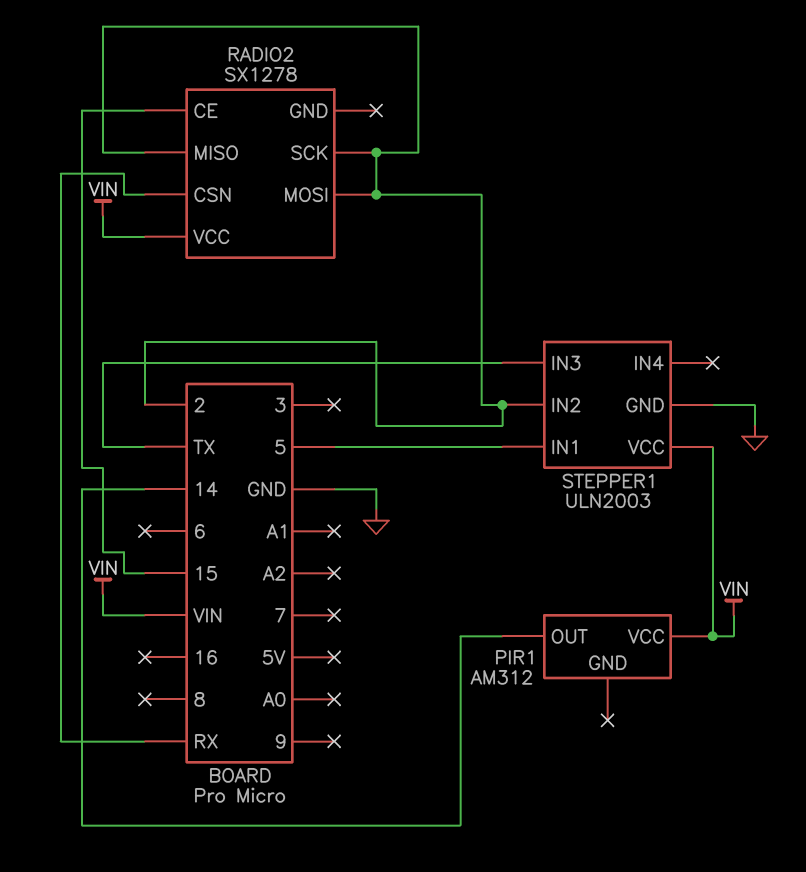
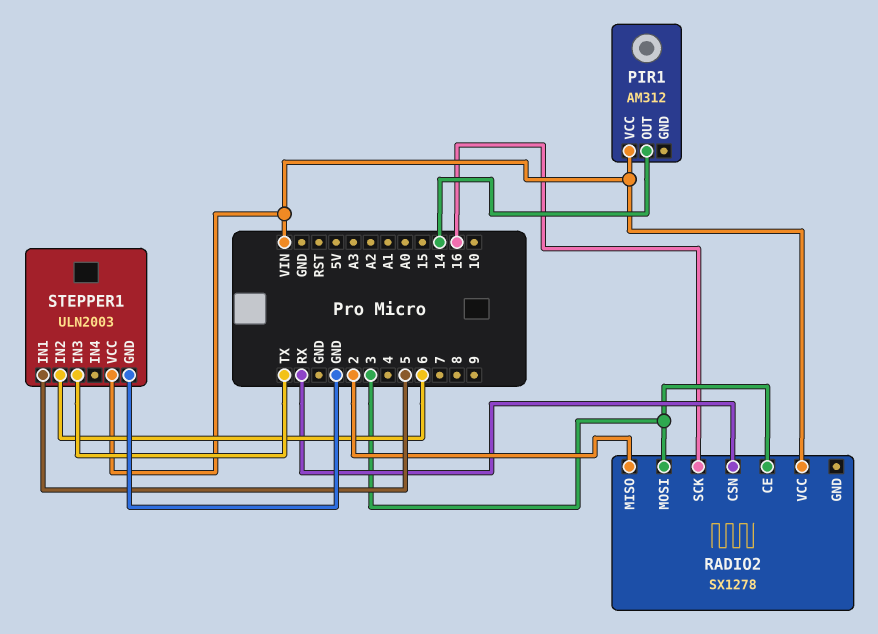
RADIO2 pin CE: 15 -> 3
RADIO2 pin MOSI: 2 -> 3
RADIO2 pin SCK: 2 -> 16
STEPPER1 pin IN2: 2 -> 6

